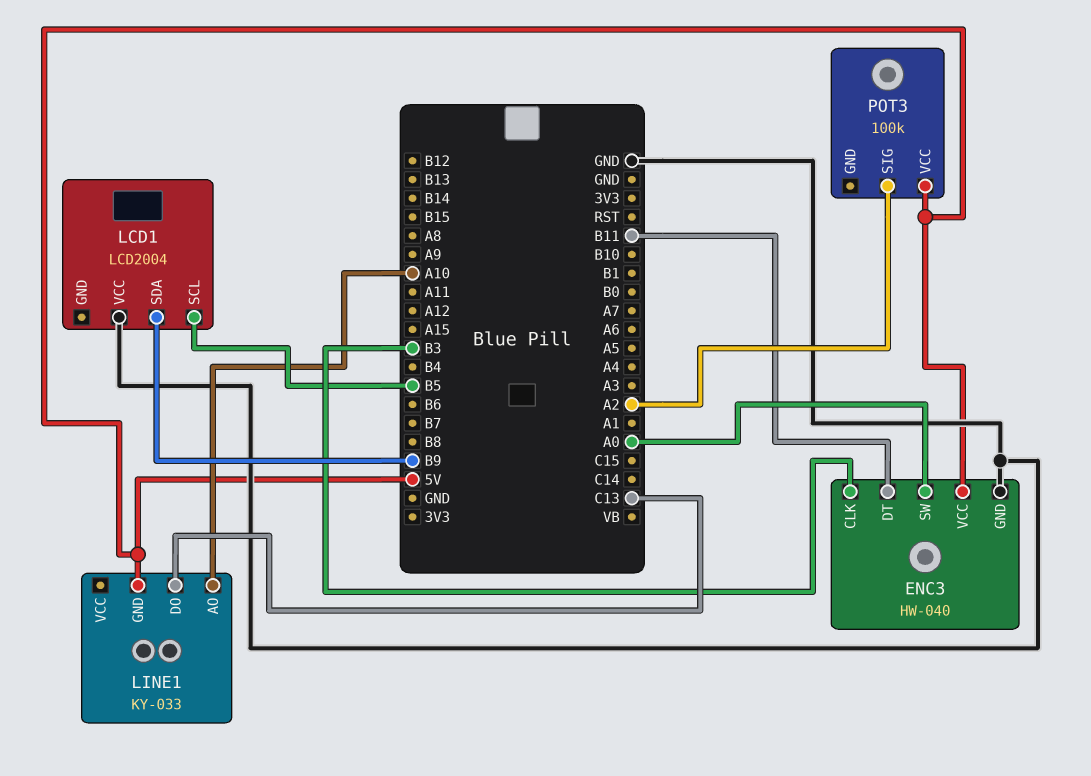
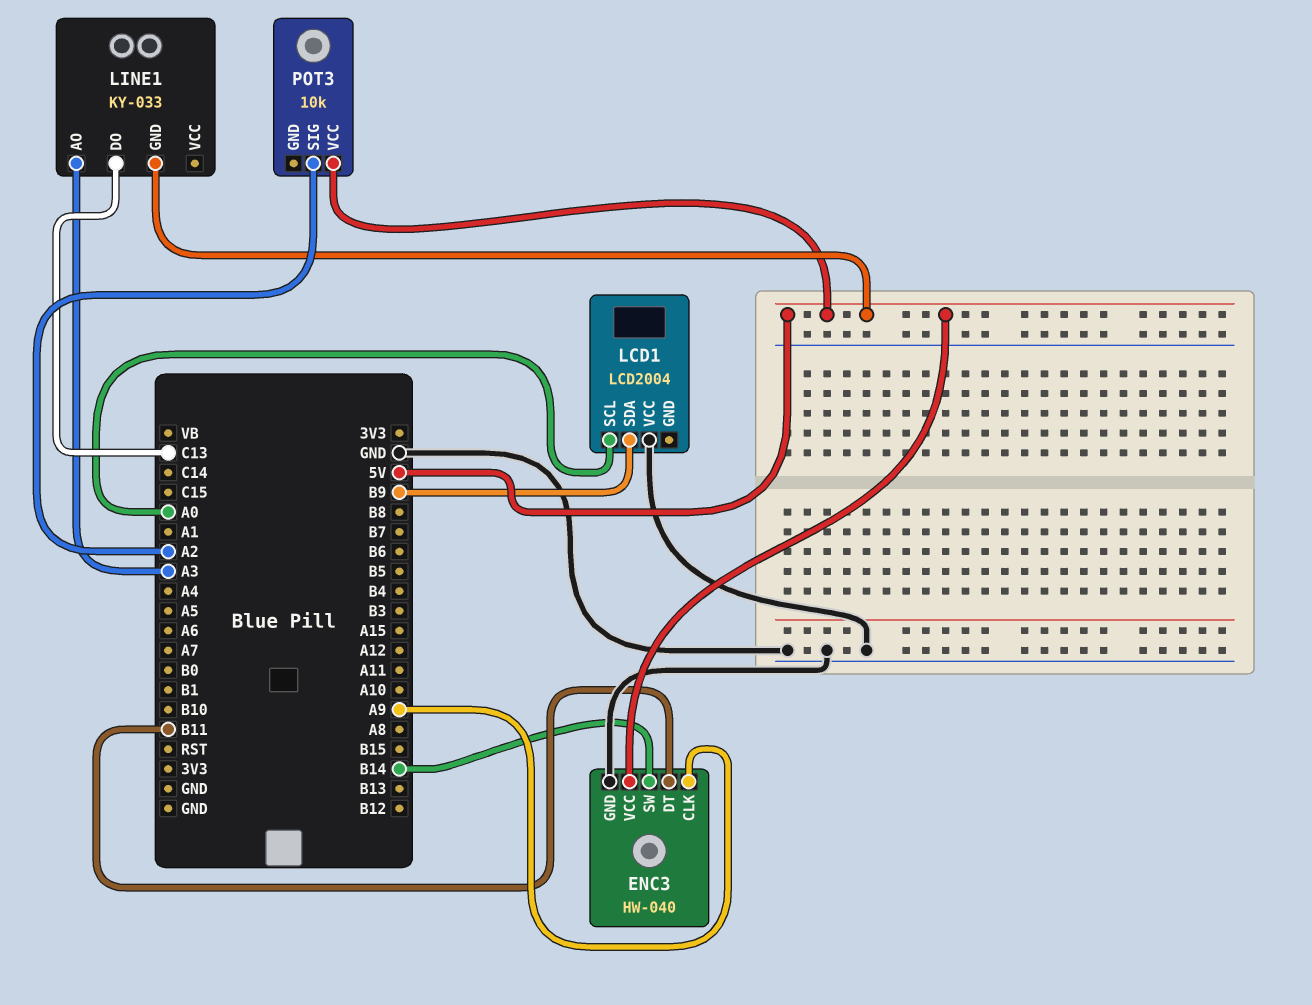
ENC3 pin CLK: B3 -> A9
ENC3 pin SW: A0 -> B14
LCD1 pin SCL: B5 -> A0
LINE1 pin AO: A10 -> A3
POT3: 100k -> 10k

